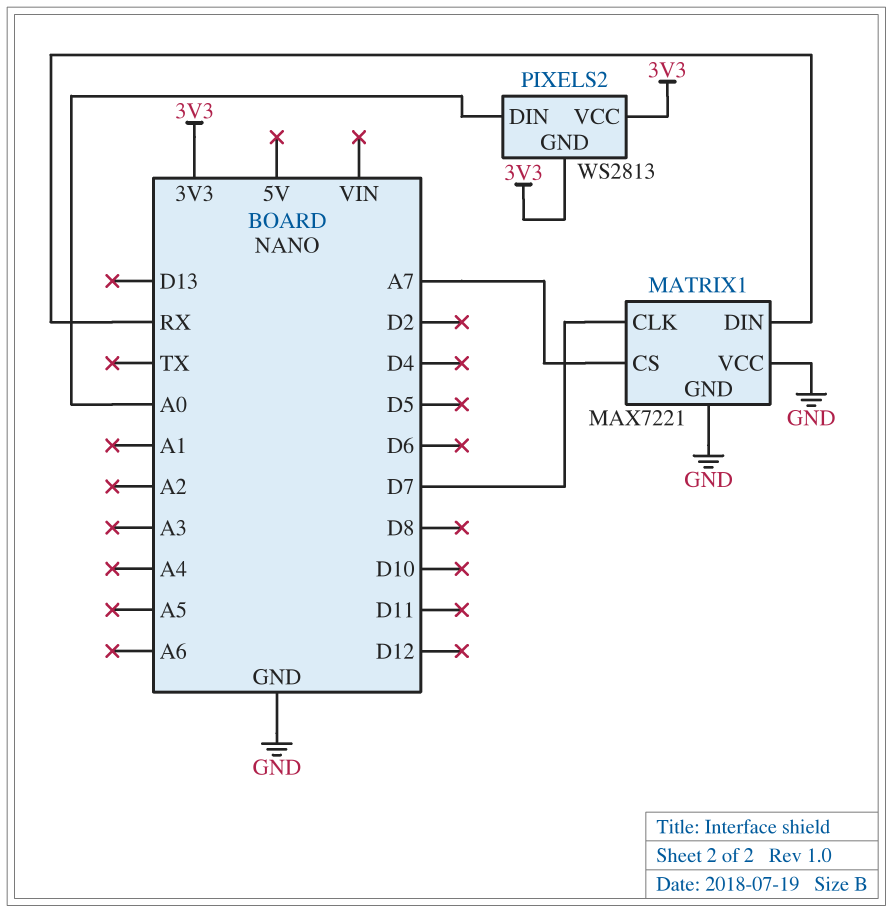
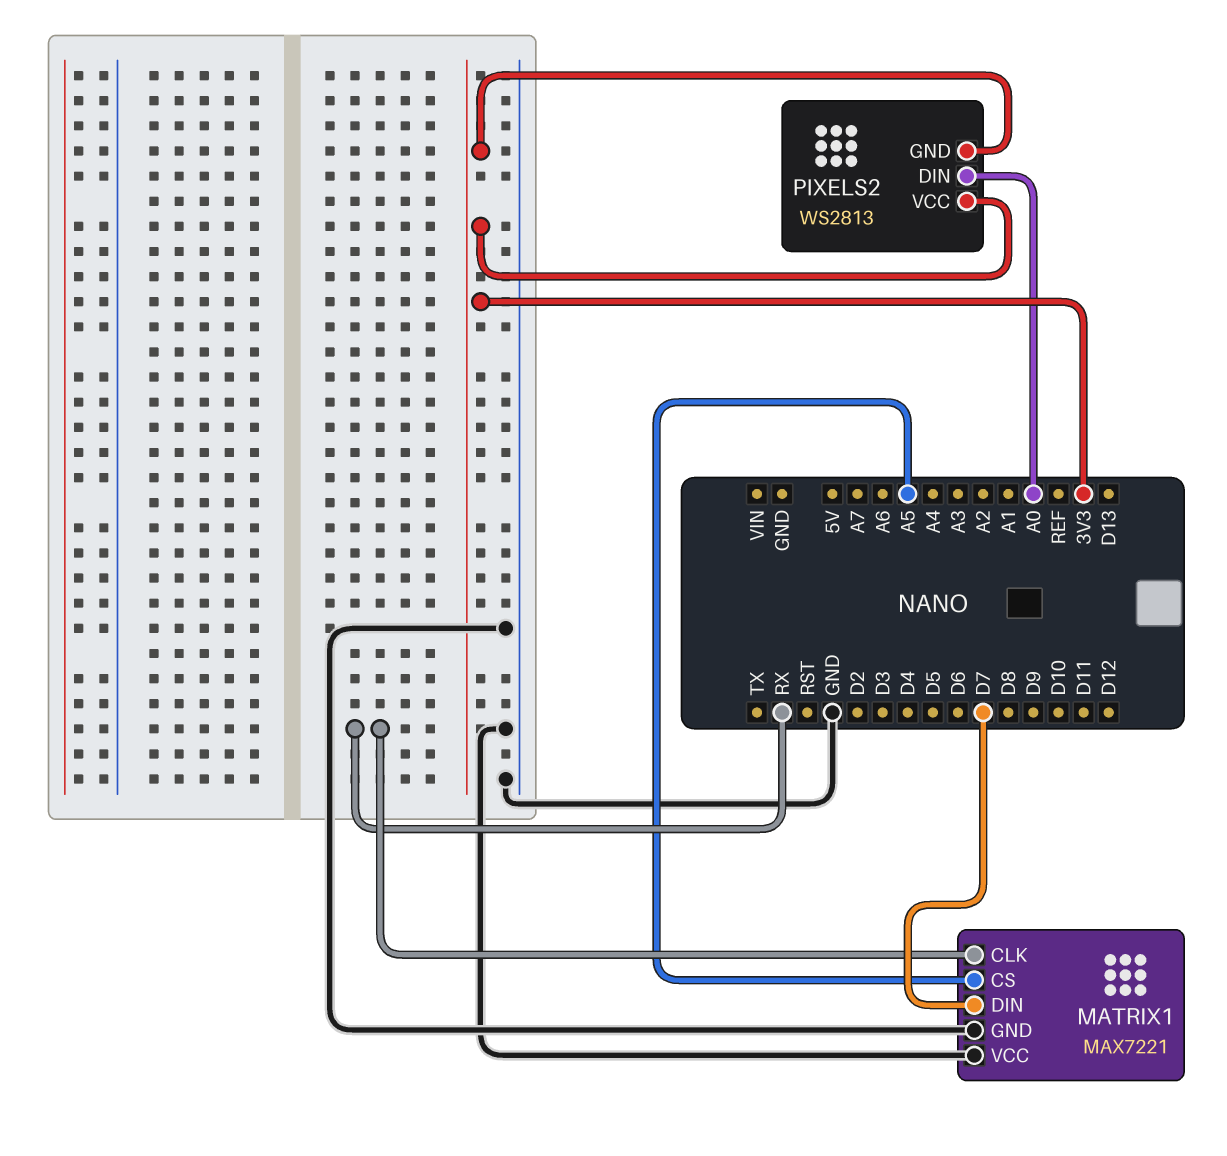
MATRIX1 pin CLK: D7 -> RX
MATRIX1 pin CS: A7 -> A5
MATRIX1 pin DIN: RX -> D7

